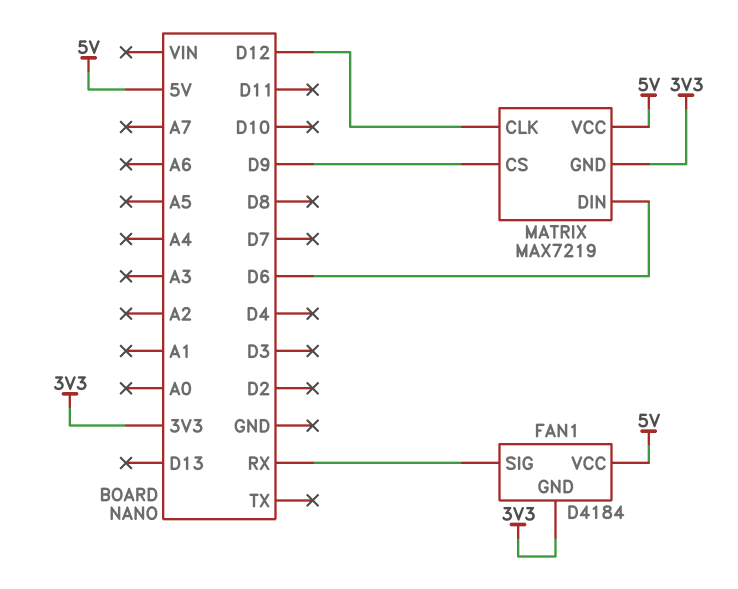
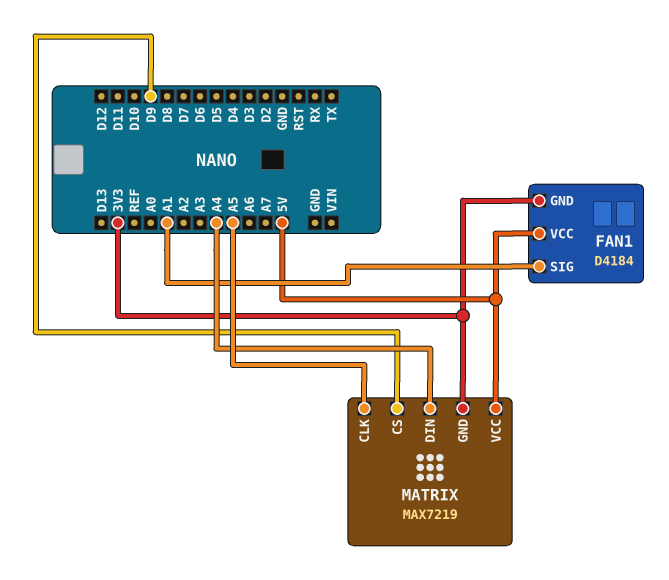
FAN1 pin SIG: RX -> A1
MATRIX pin CLK: D12 -> A5
MATRIX pin DIN: D6 -> A4

